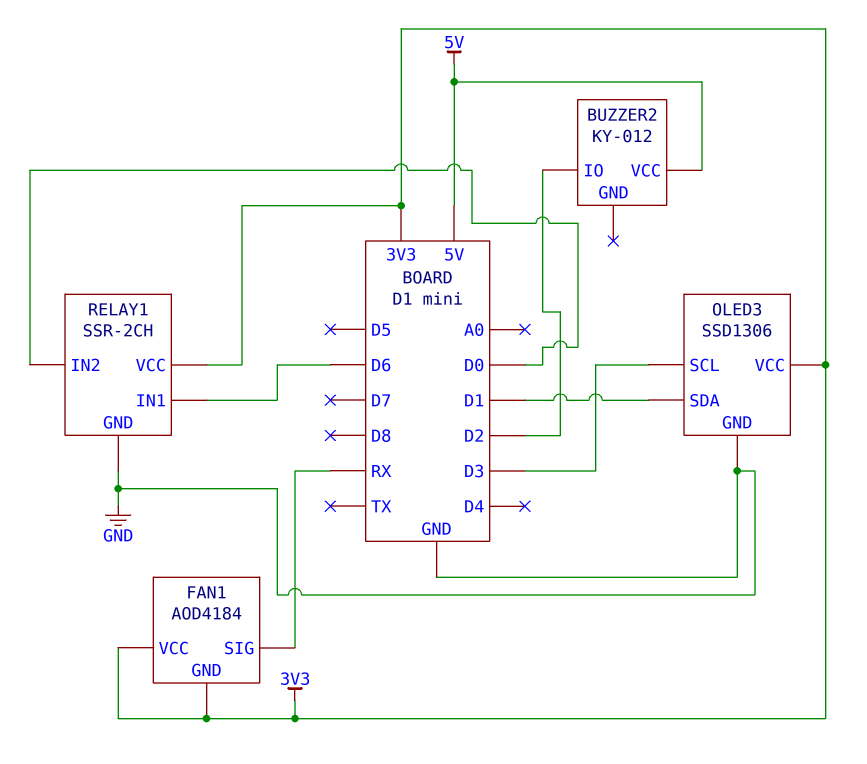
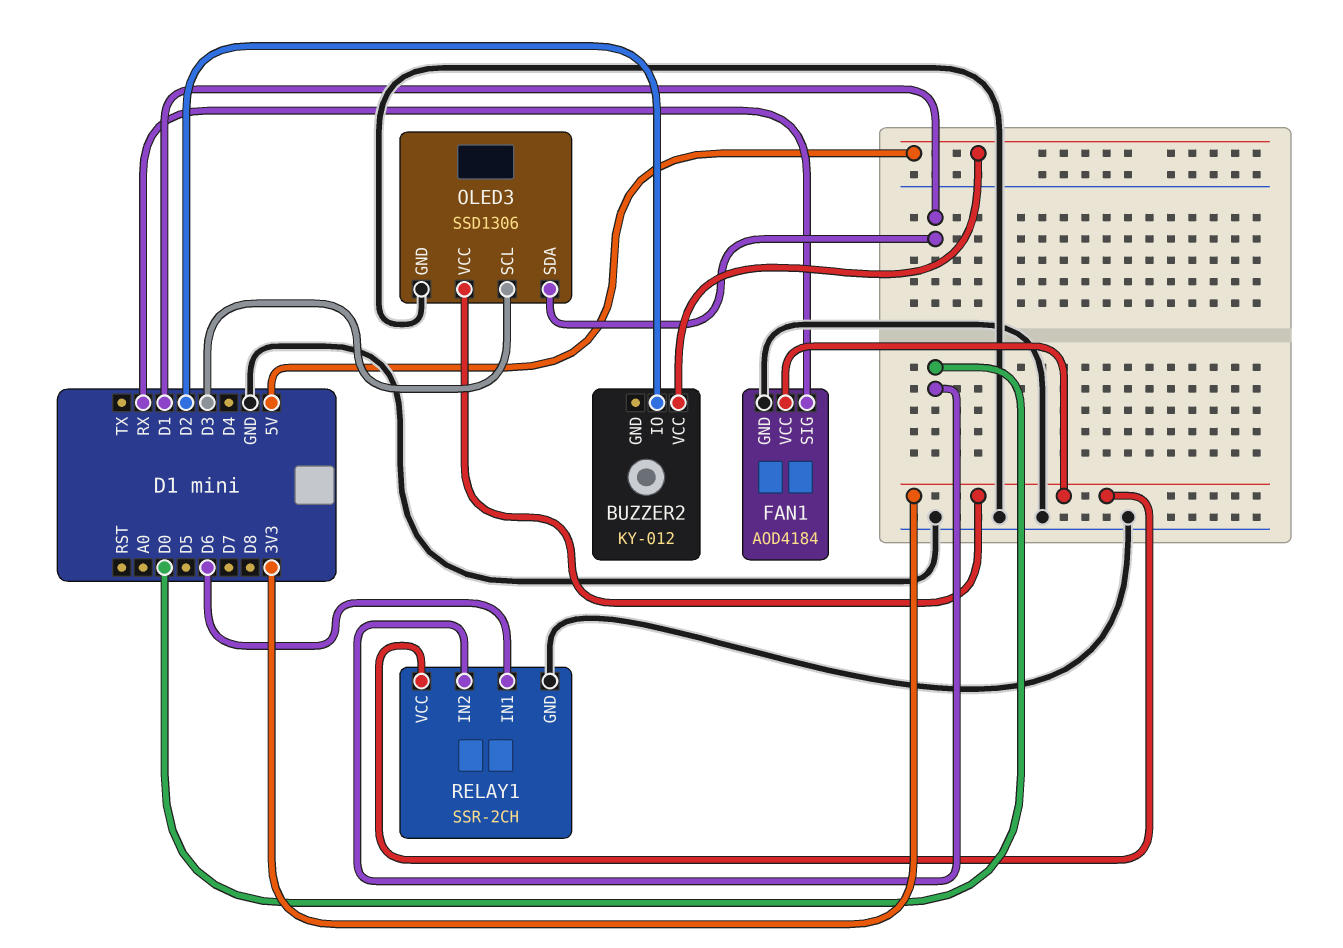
FAN1 pin GND: 3V3 -> GND

